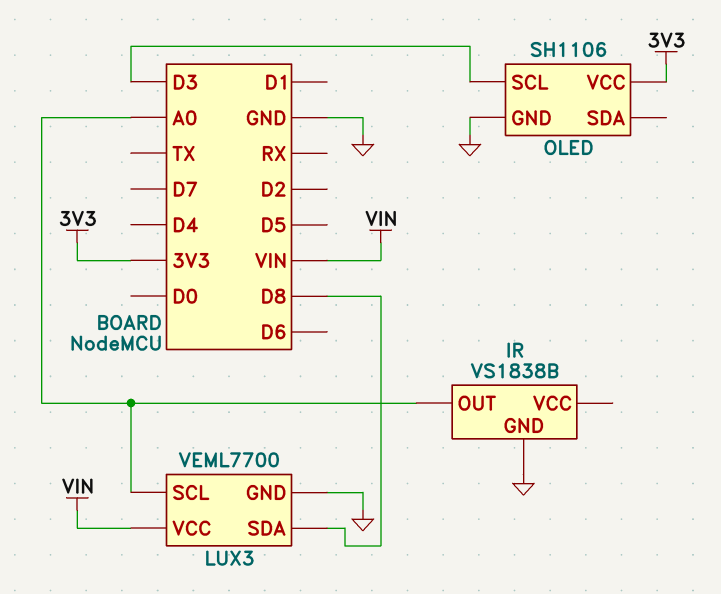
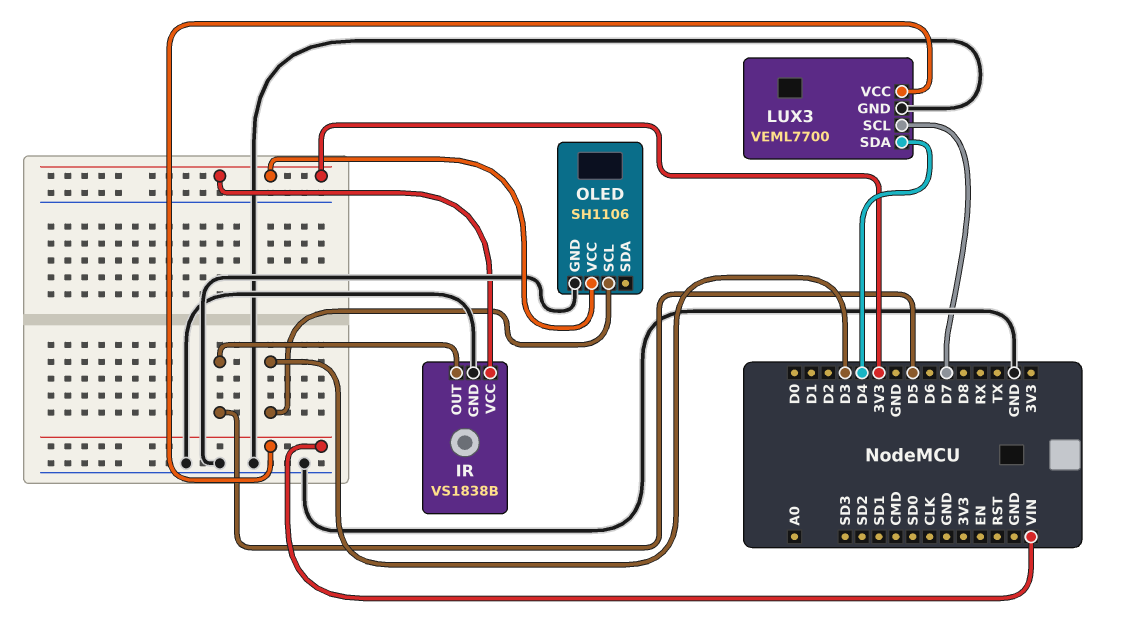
IR pin OUT: A0 -> D5
IR pin VCC: none -> 3V3
LUX3 pin SCL: A0 -> D7
LUX3 pin SDA: D8 -> D4

